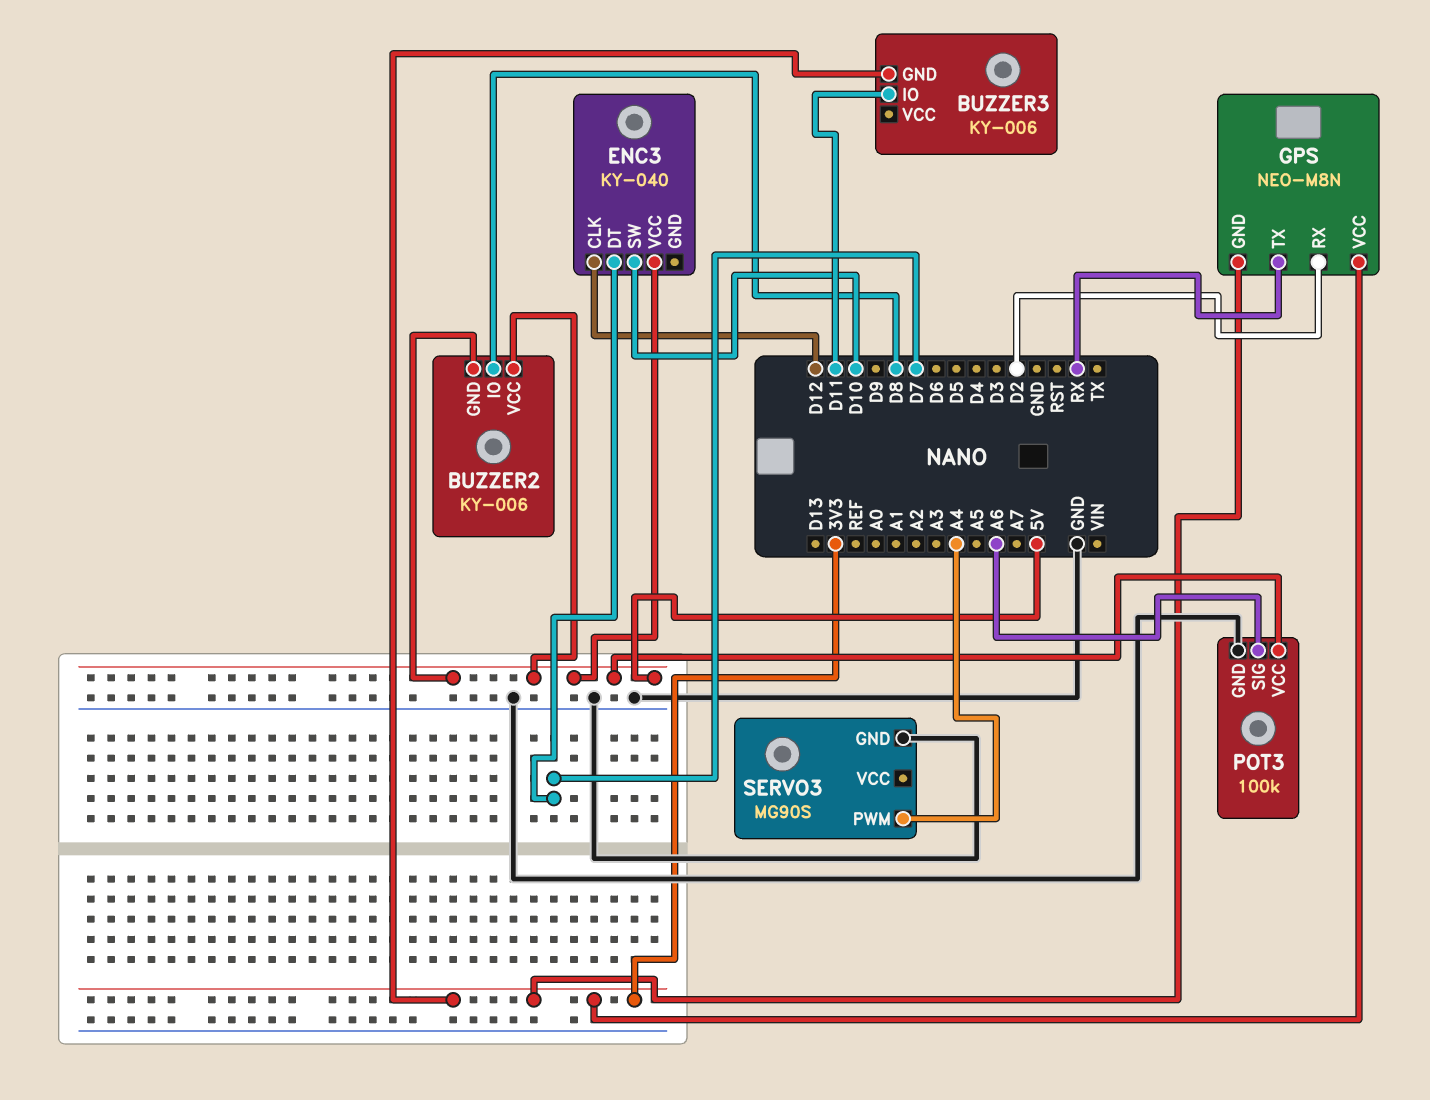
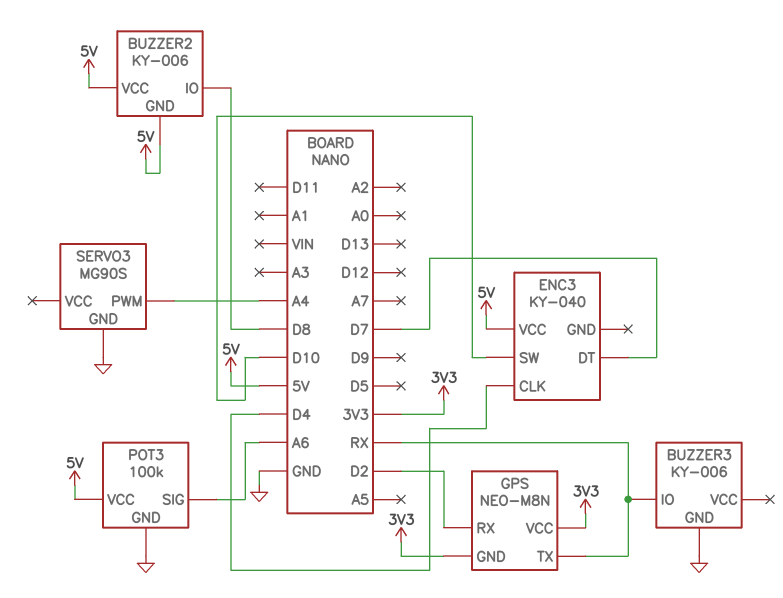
BUZZER3 pin GND: 3V3 -> GND
BUZZER3 pin IO: D11 -> RX
ENC3 pin CLK: D12 -> D4

